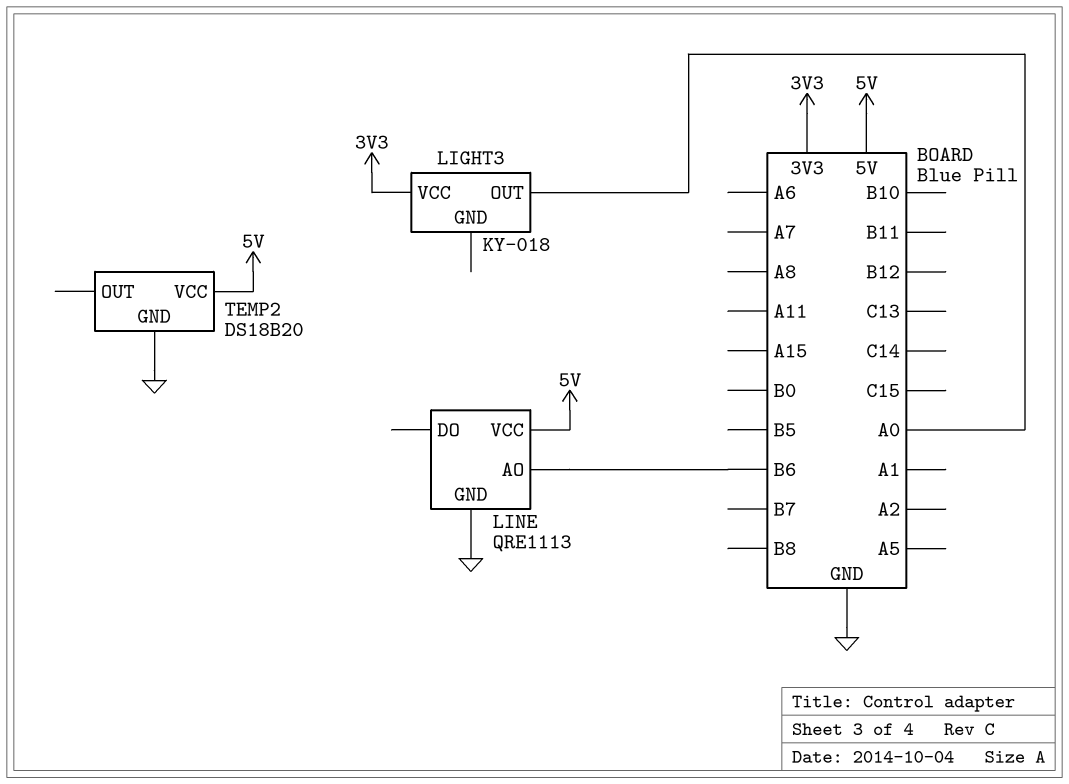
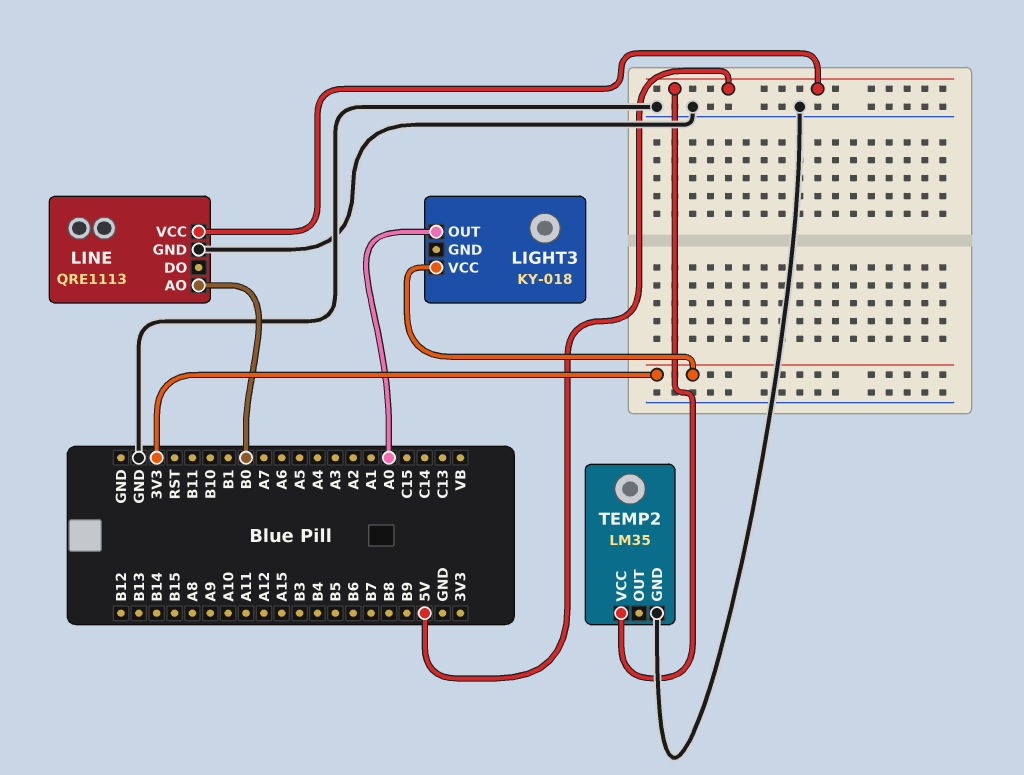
LINE pin AO: B6 -> B0
TEMP2: DS18B20 -> LM35

